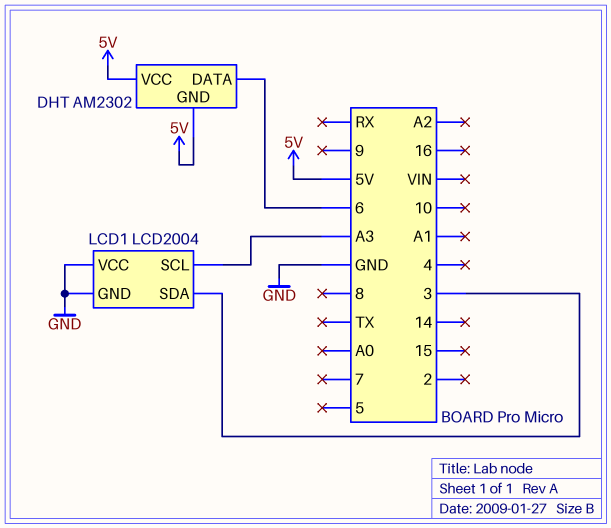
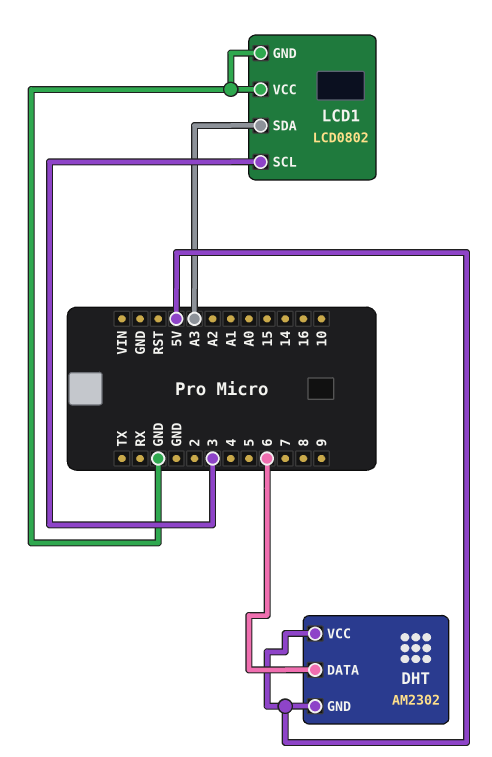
LCD1: LCD2004 -> LCD0802
LCD1 pin SCL: A3 -> 3
LCD1 pin SDA: 3 -> A3

